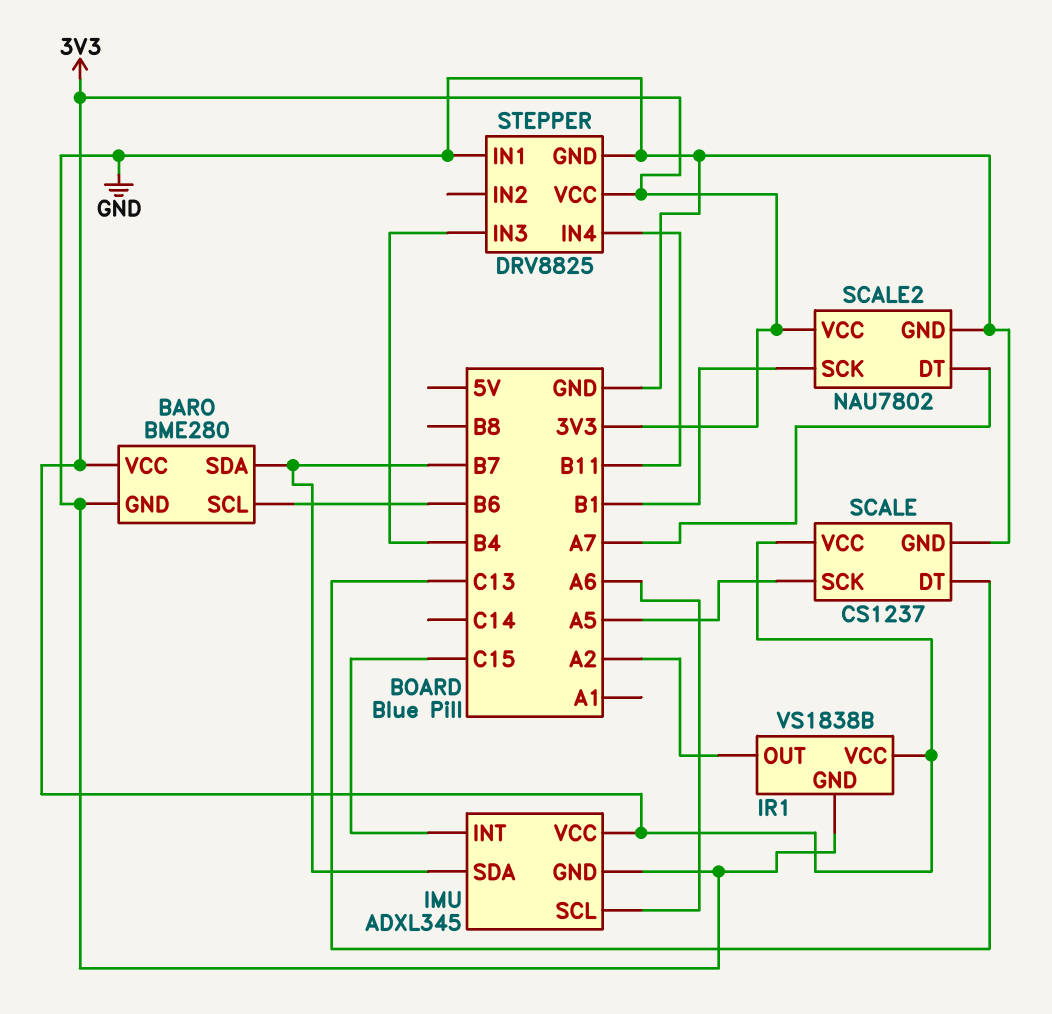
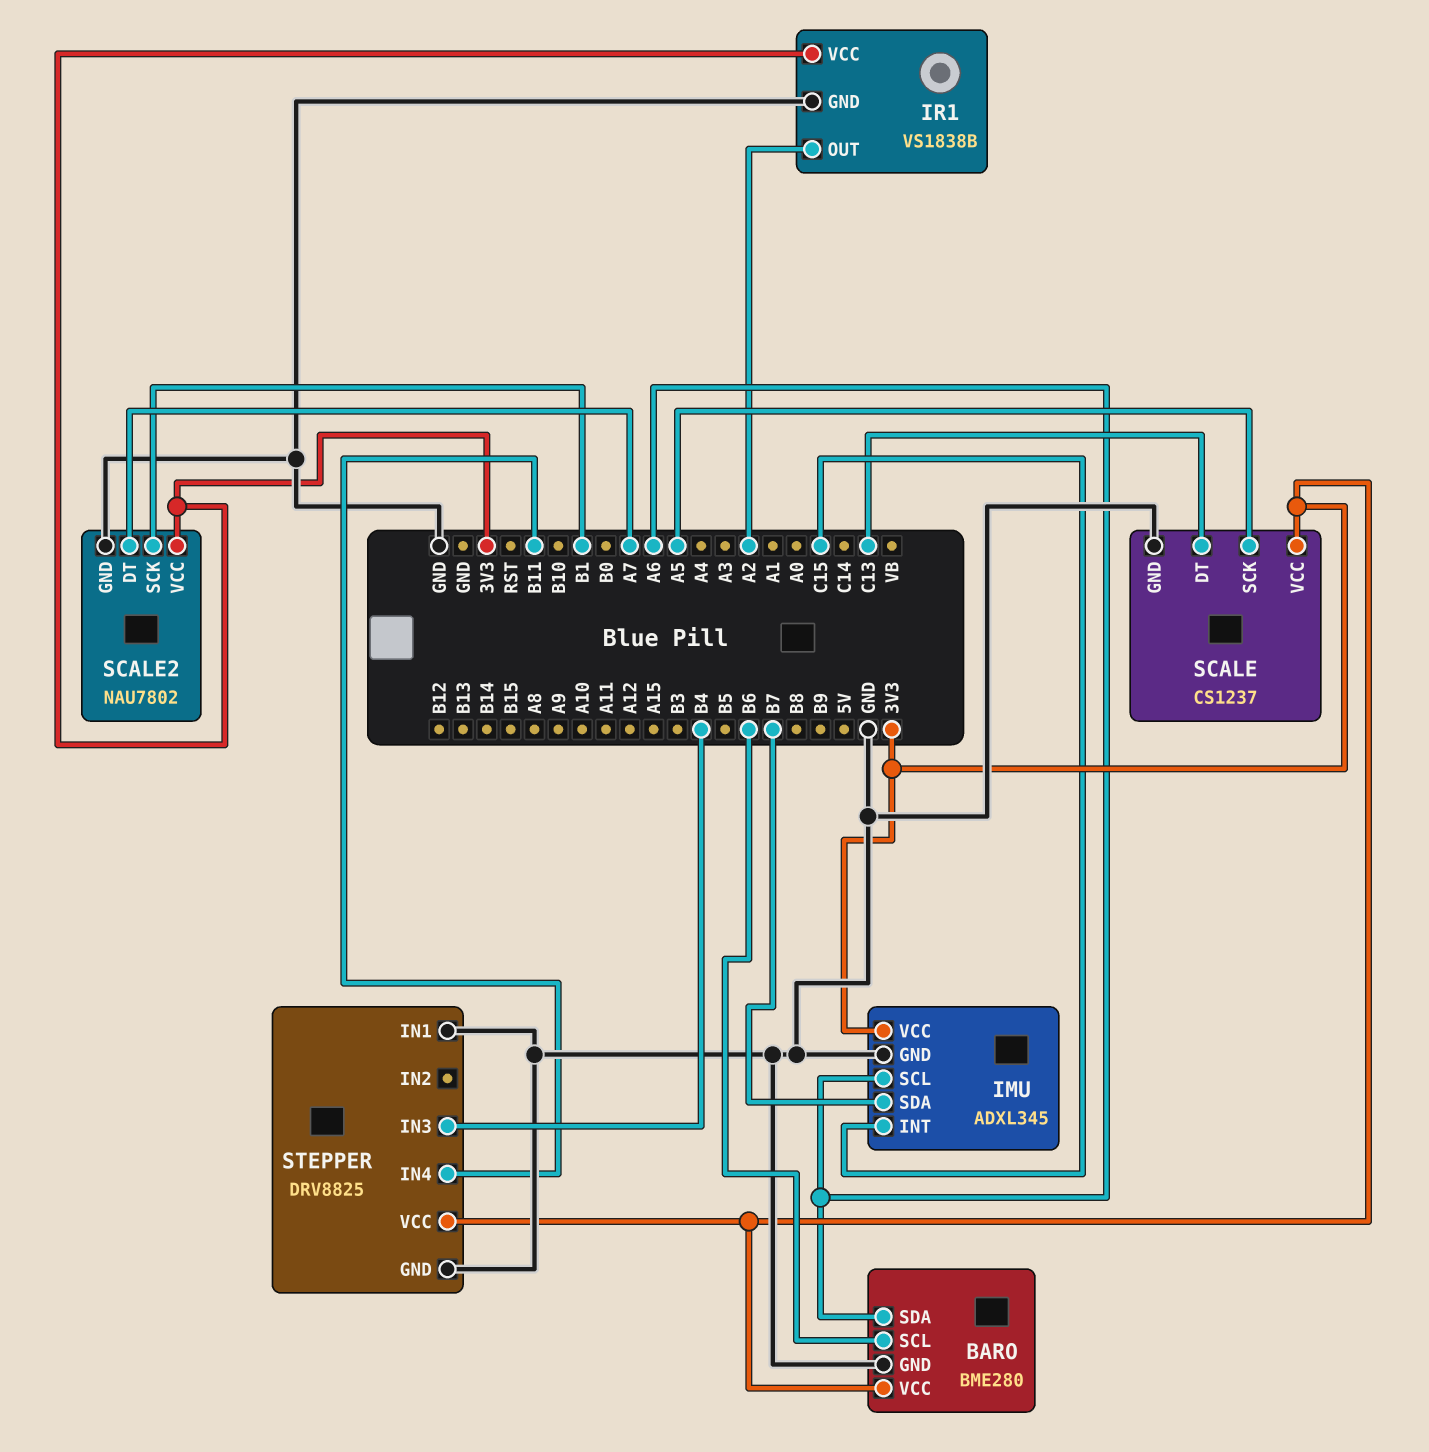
BARO pin SDA: B7 -> A6

